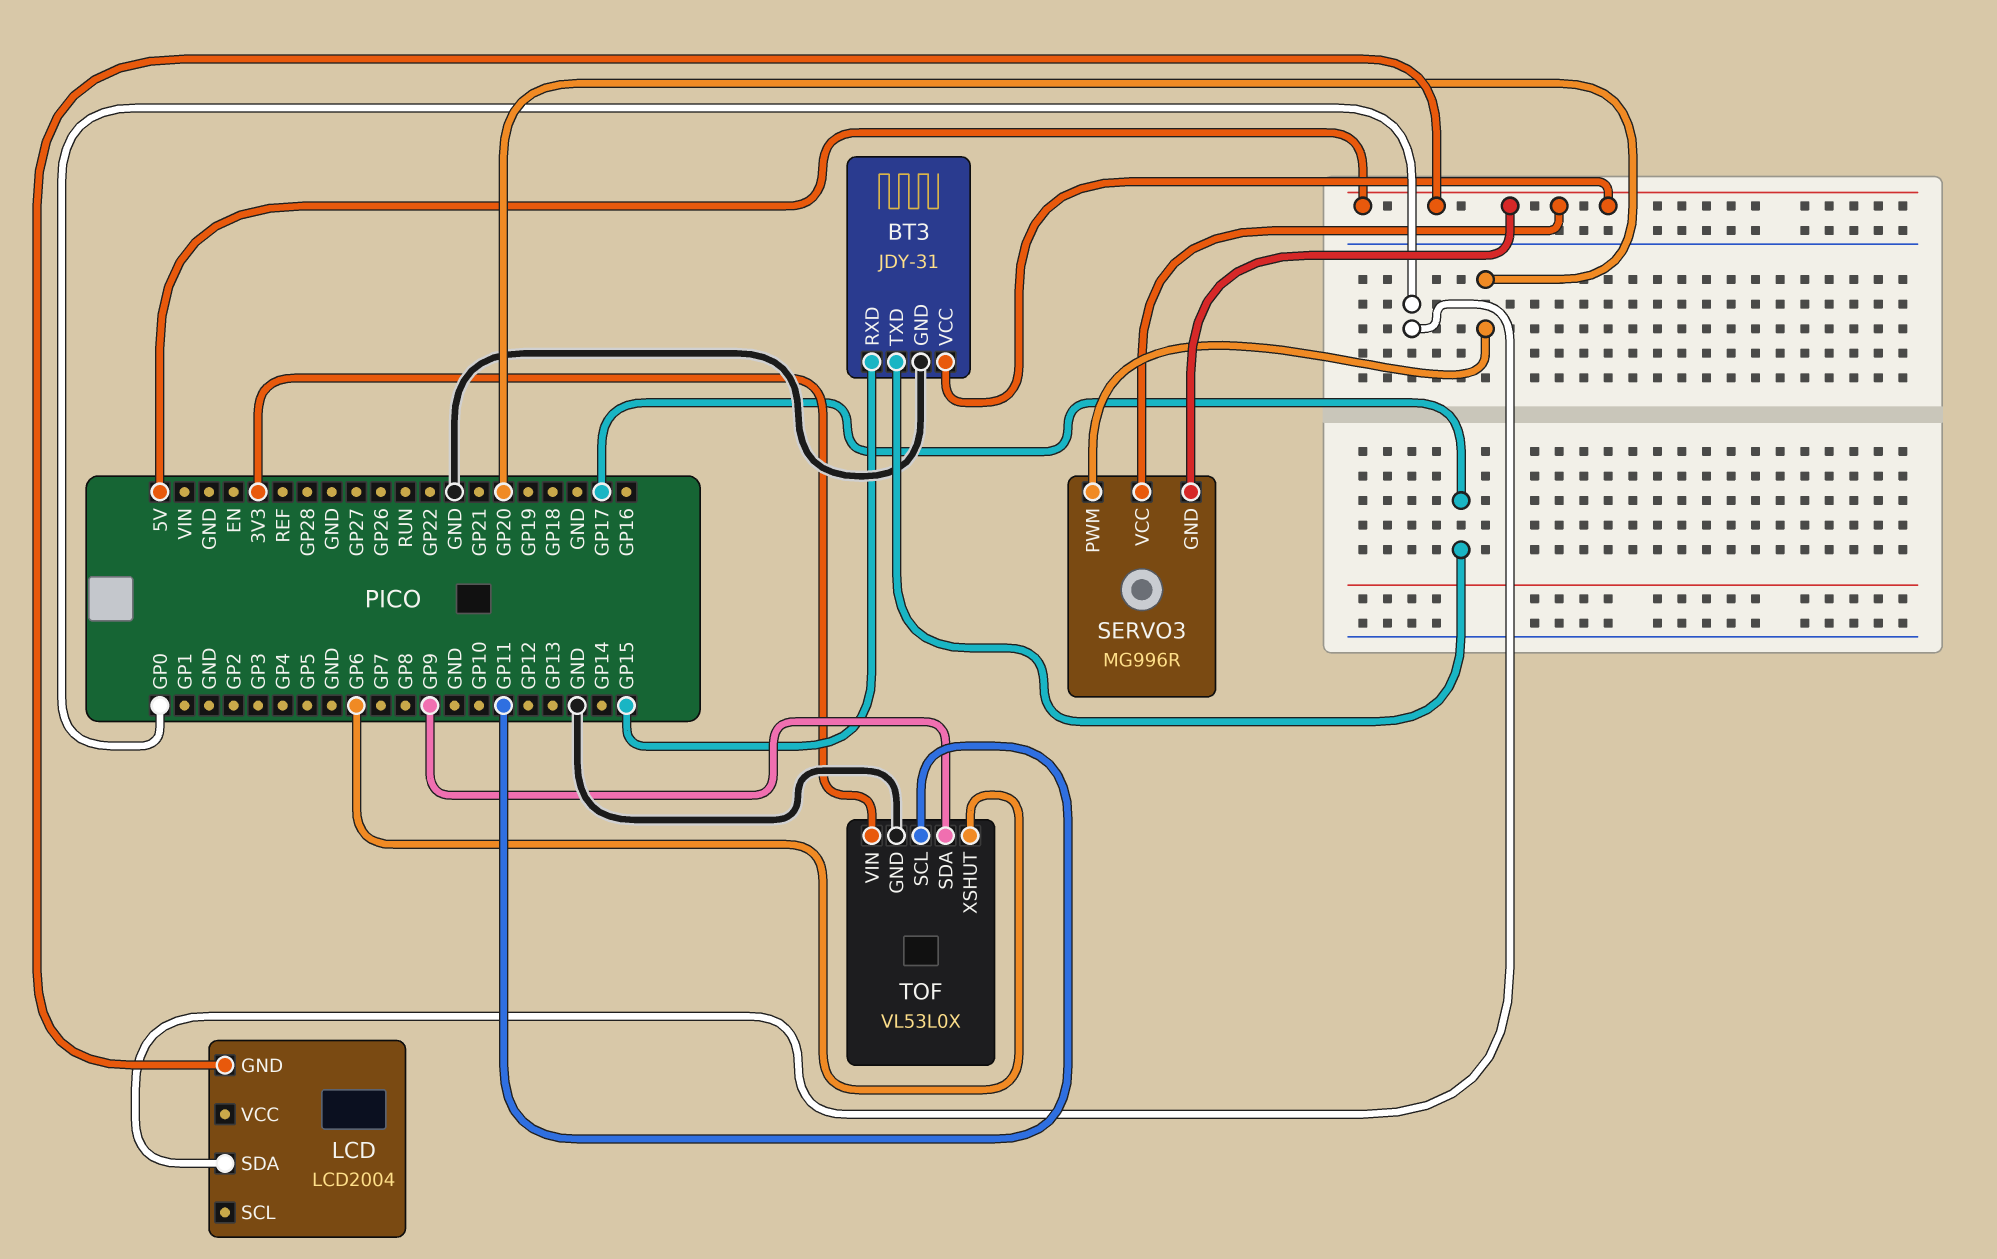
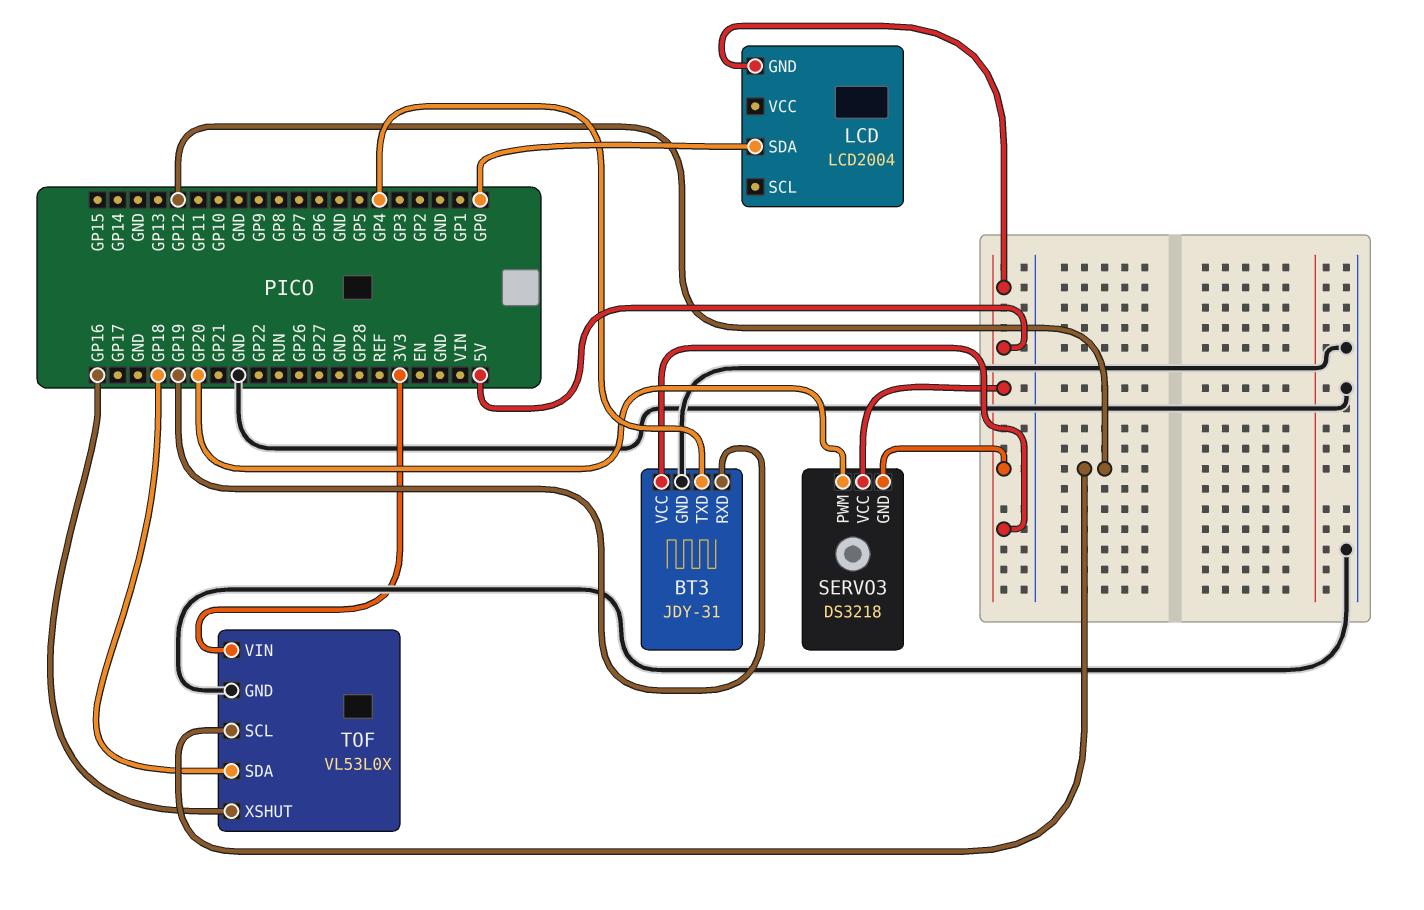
BT3 pin RXD: GP15 -> GP19
BT3 pin TXD: GP17 -> GP4
SERVO3: MG996R -> DS3218
TOF pin SCL: GP11 -> GP12
TOF pin SDA: GP9 -> GP18
TOF pin XSHUT: GP6 -> GP16

